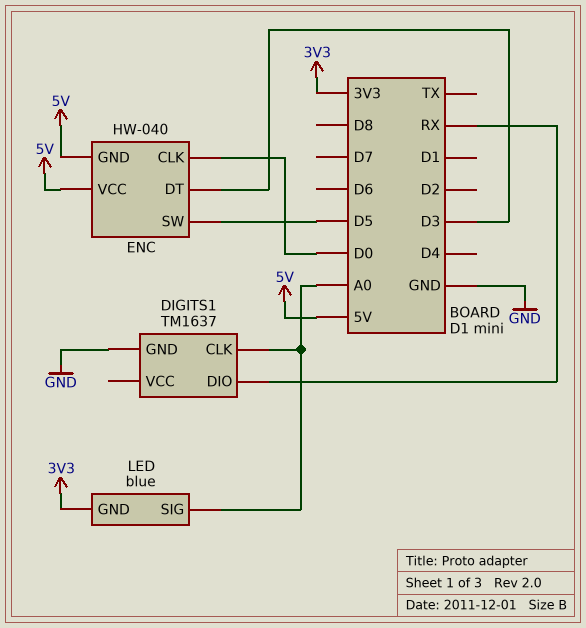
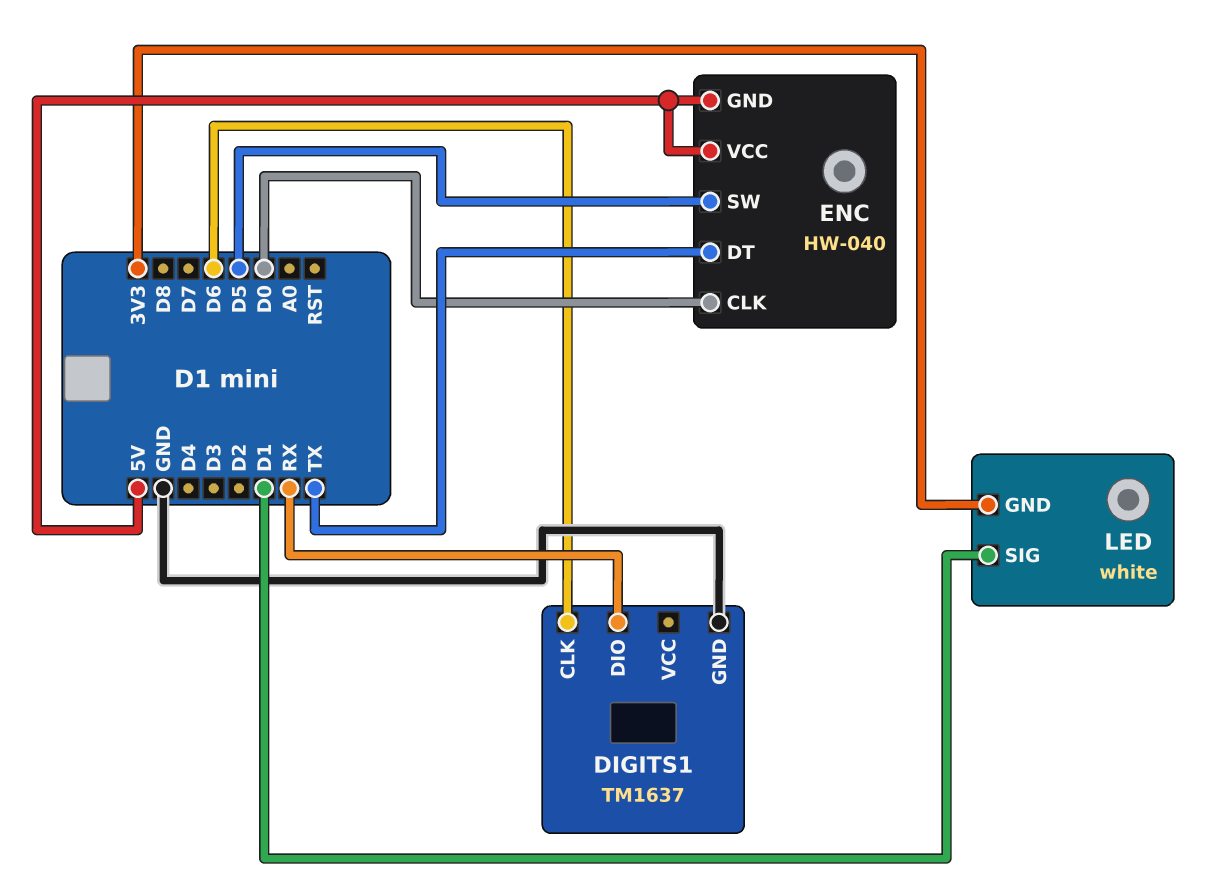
DIGITS1 pin CLK: A0 -> D6
ENC pin DT: D3 -> TX
LED: blue -> white
LED pin SIG: A0 -> D1

